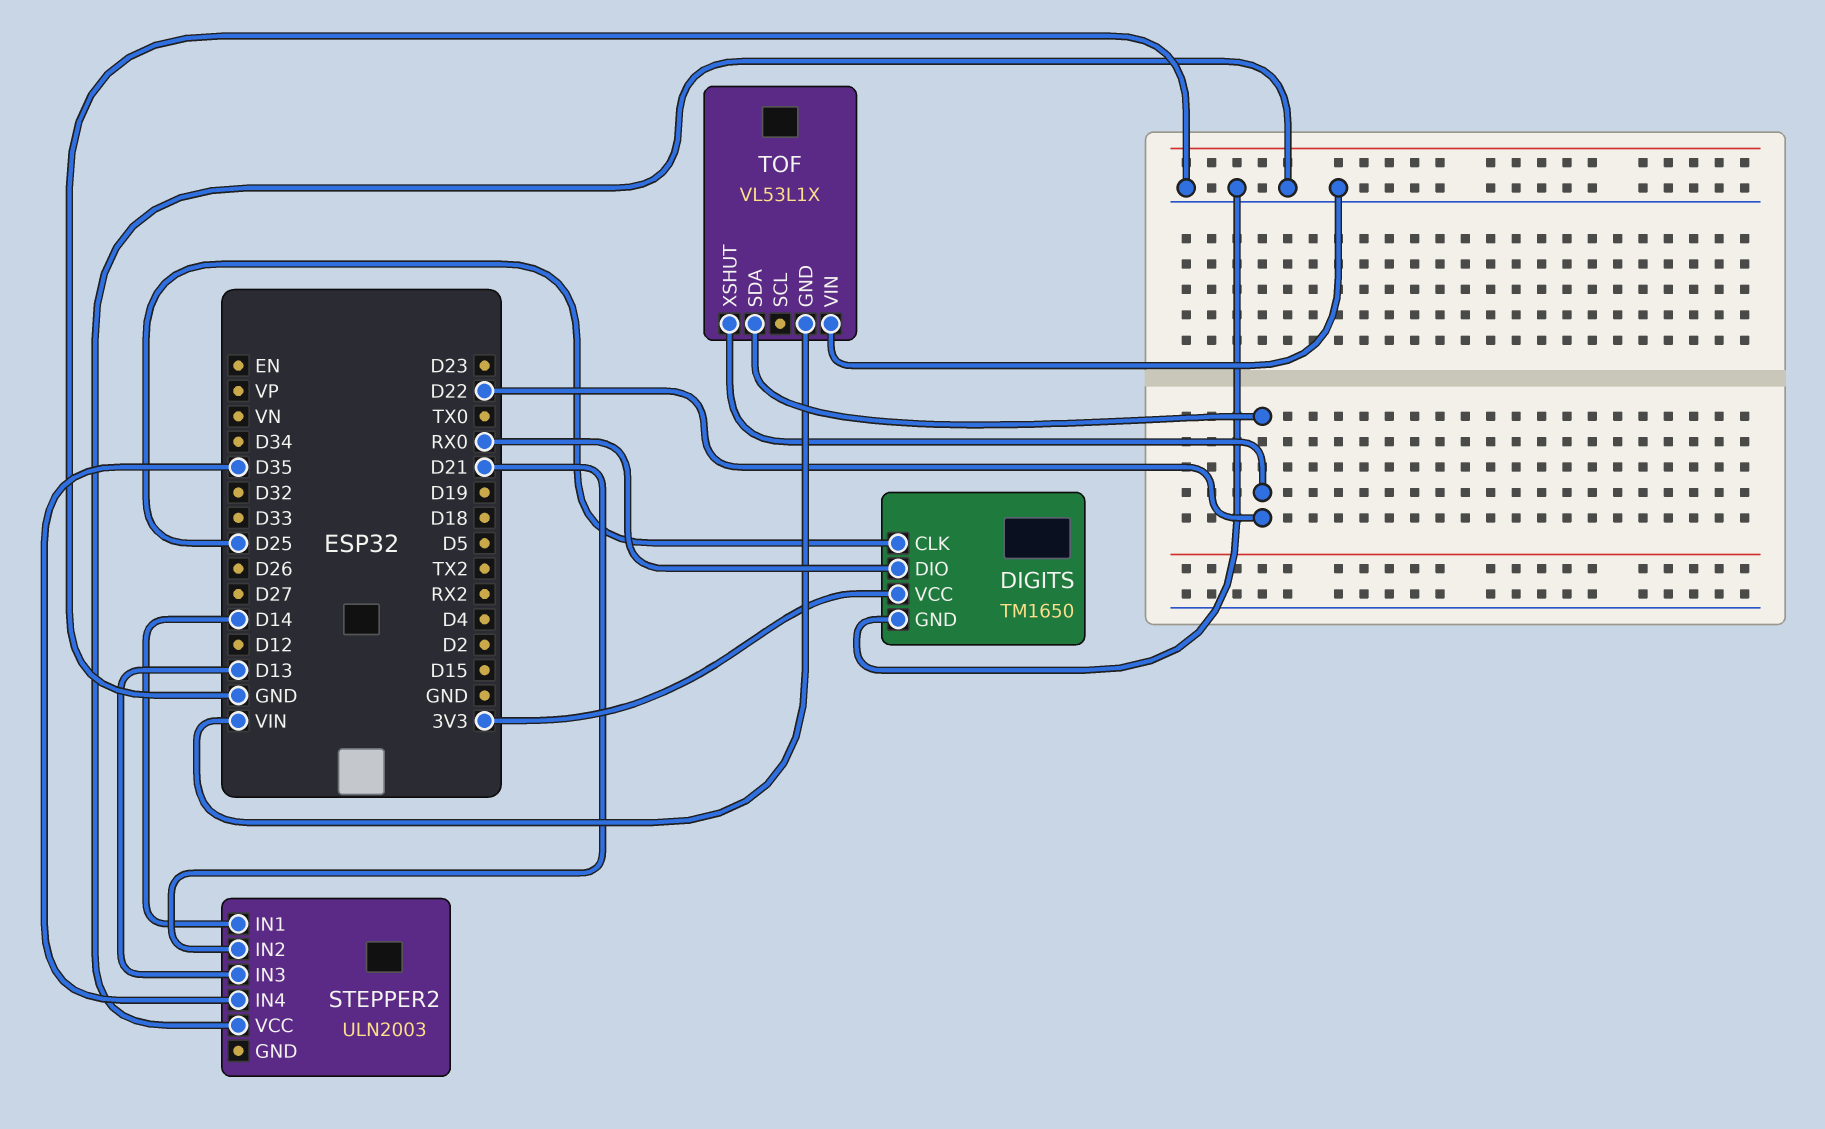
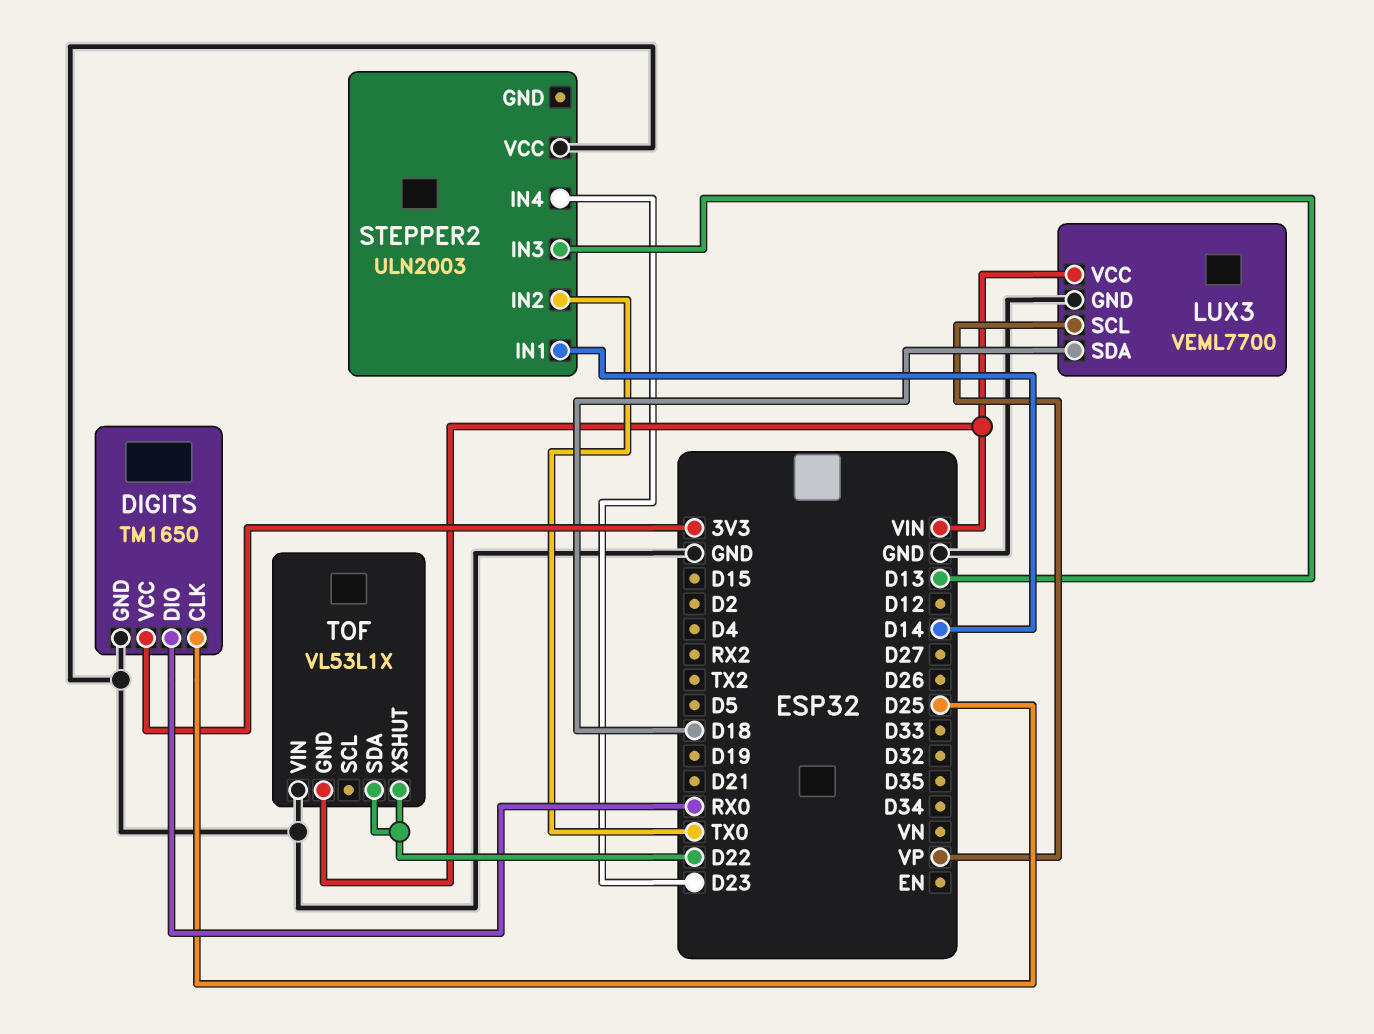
LUX3: none -> VEML7700
LUX3 pin GND: none -> GND
LUX3 pin SCL: none -> VP
LUX3 pin SDA: none -> D18
LUX3 pin VCC: none -> VIN
STEPPER2 pin IN2: D21 -> TX0
STEPPER2 pin IN4: D35 -> D23

